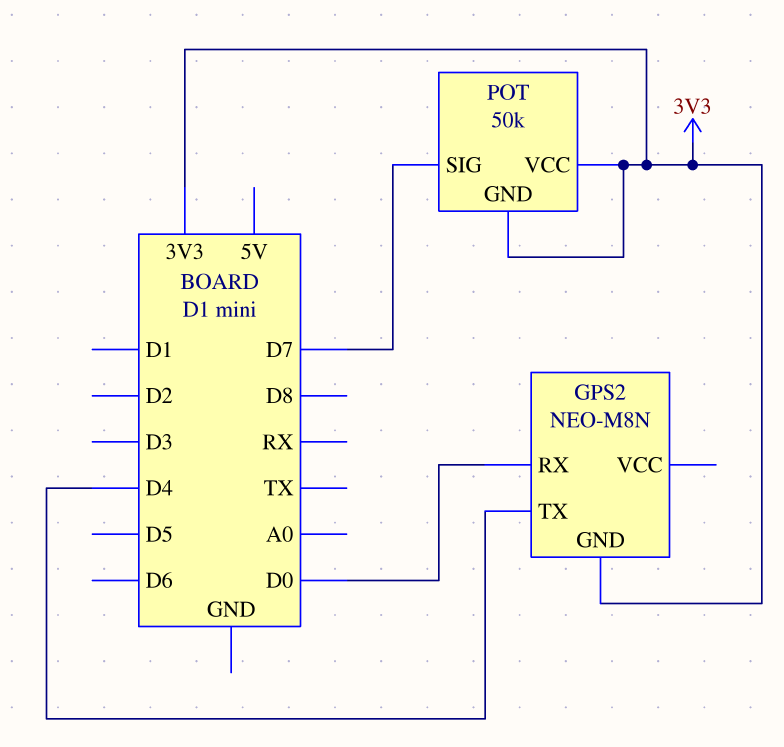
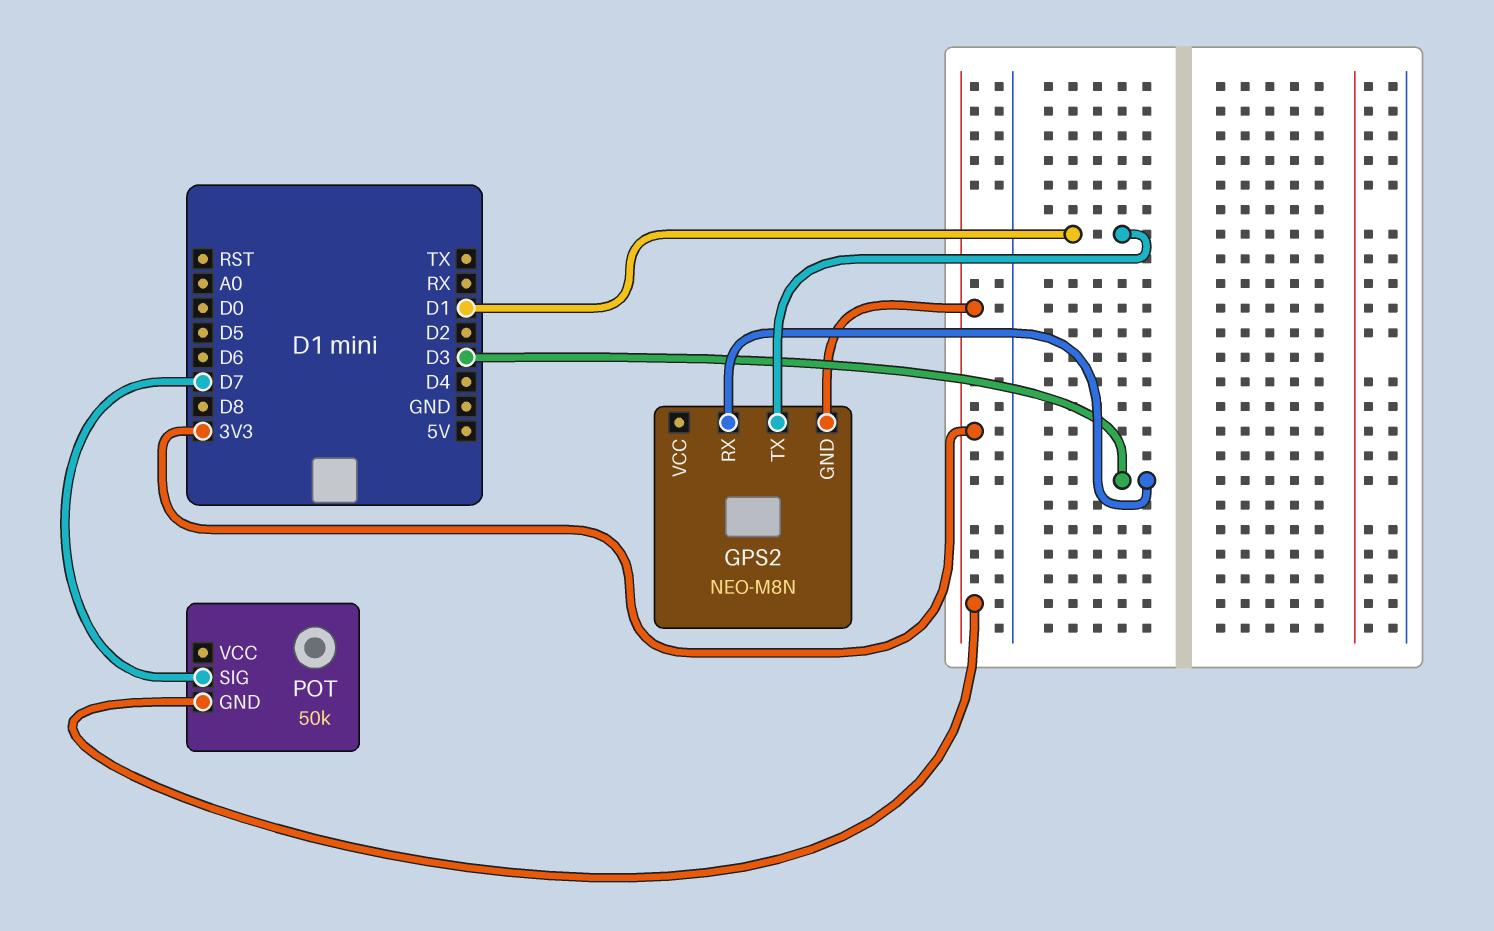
GPS2 pin RX: D0 -> D3
GPS2 pin TX: D4 -> D1
POT pin VCC: 3V3 -> none

